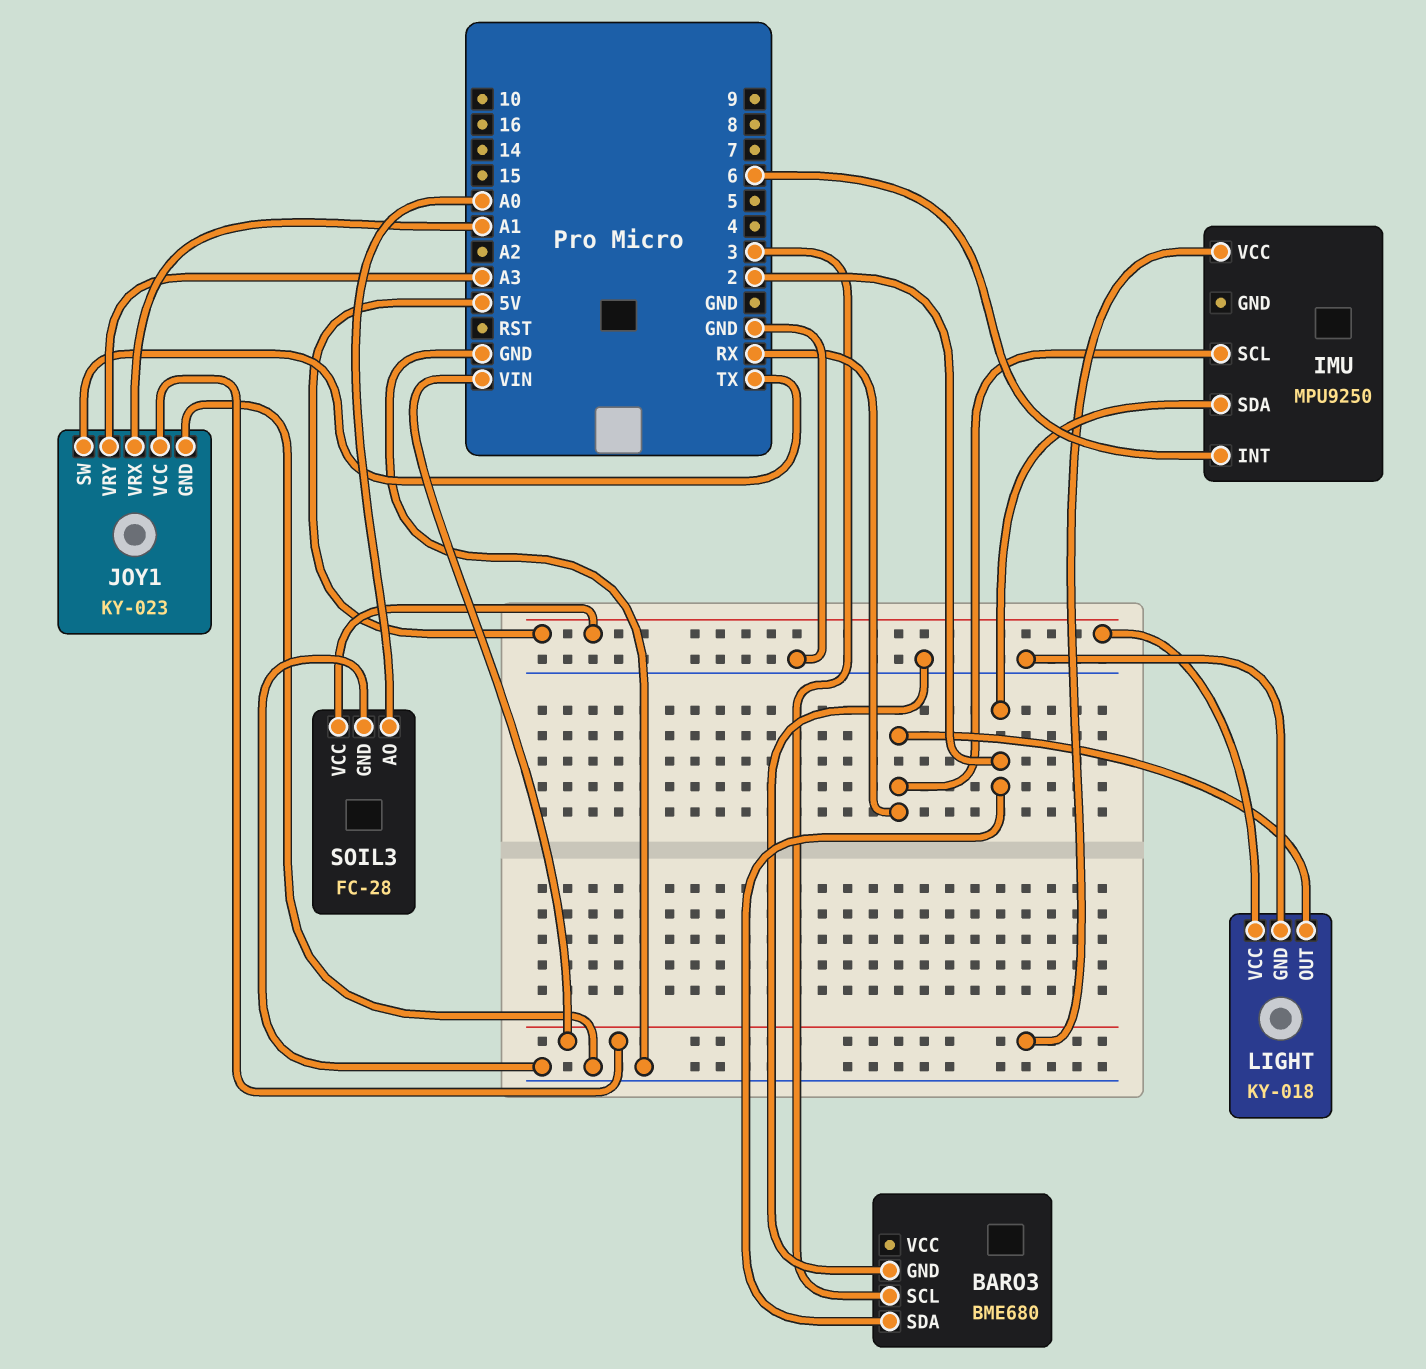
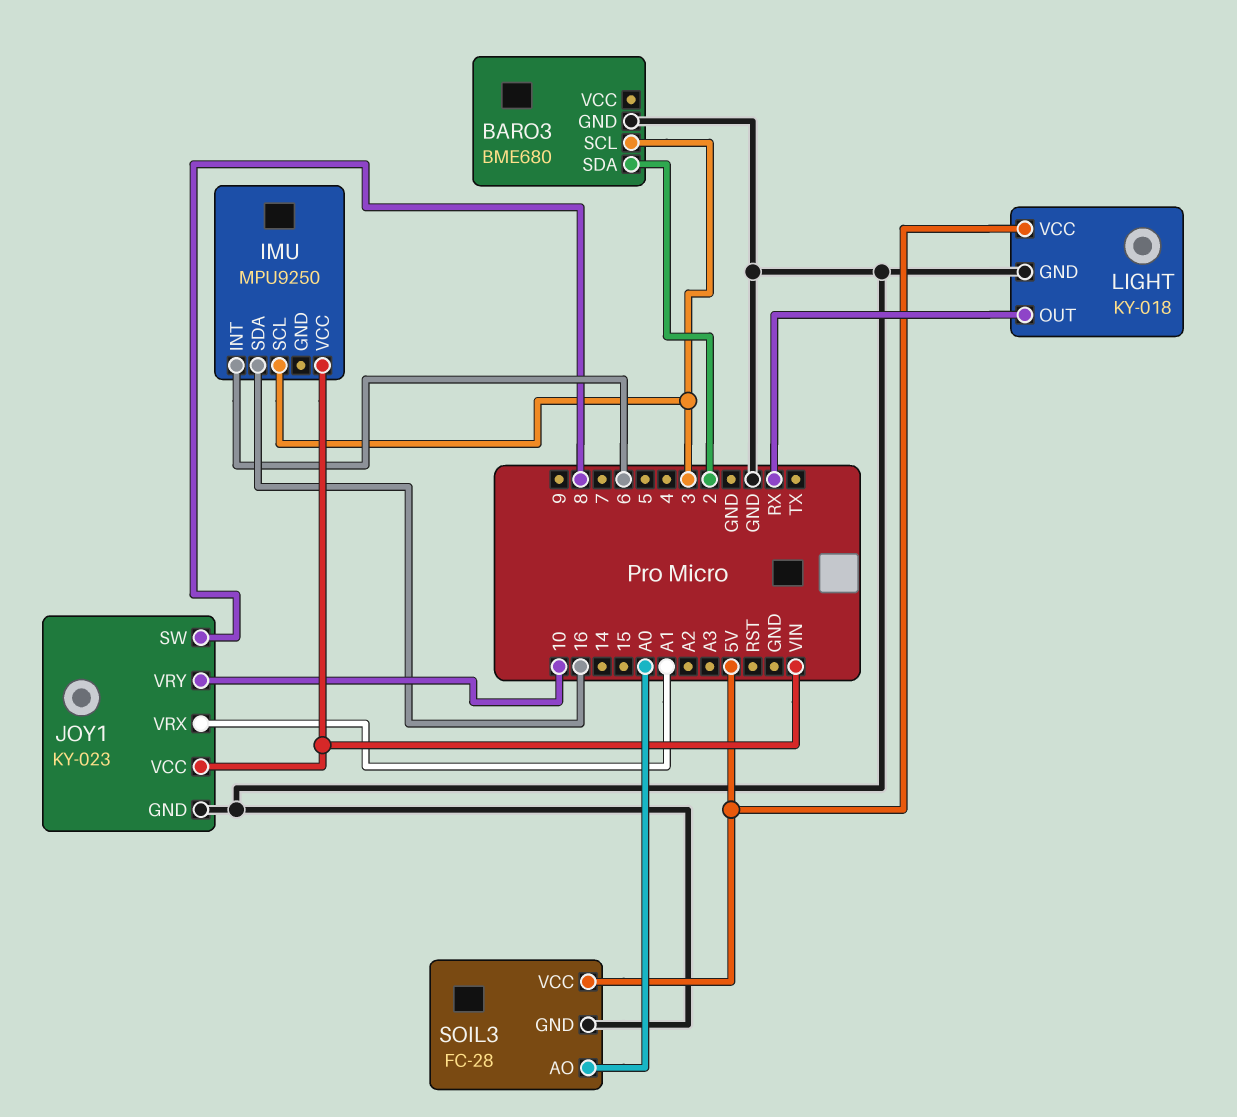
IMU pin SCL: RX -> 3
IMU pin SDA: 2 -> 16
JOY1 pin SW: TX -> 8
JOY1 pin VRY: A3 -> 10

